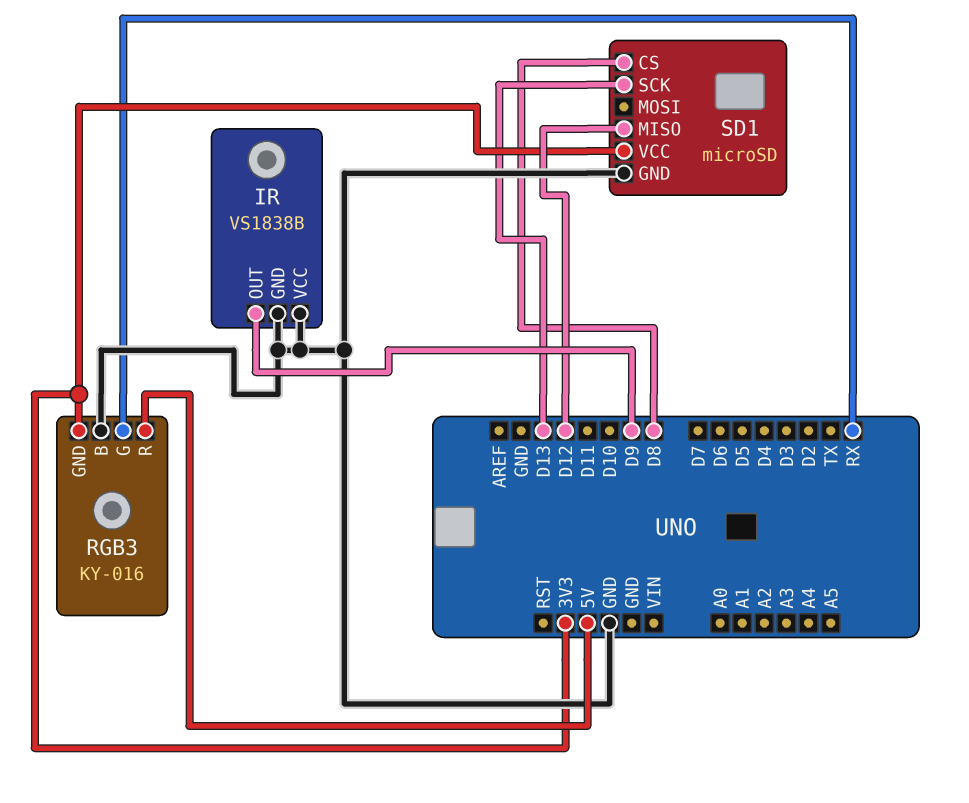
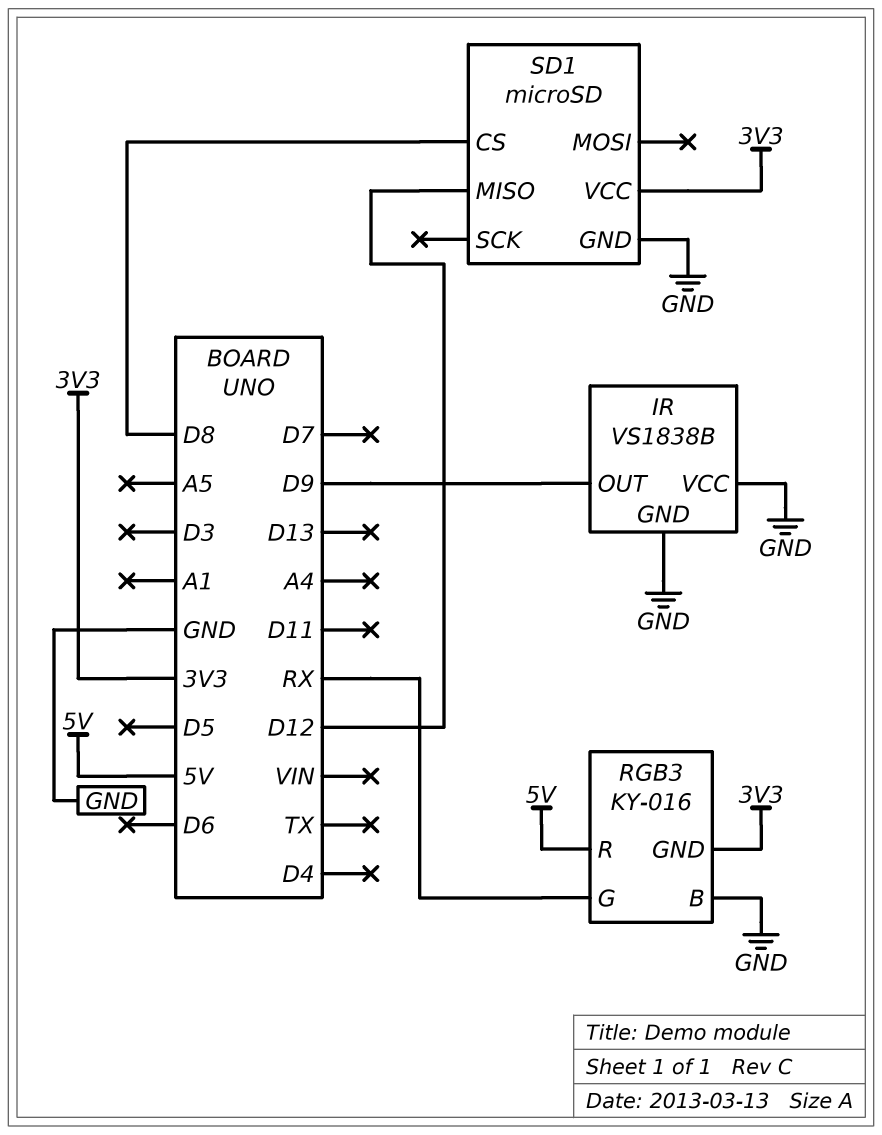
SD1 pin SCK: D13 -> none

